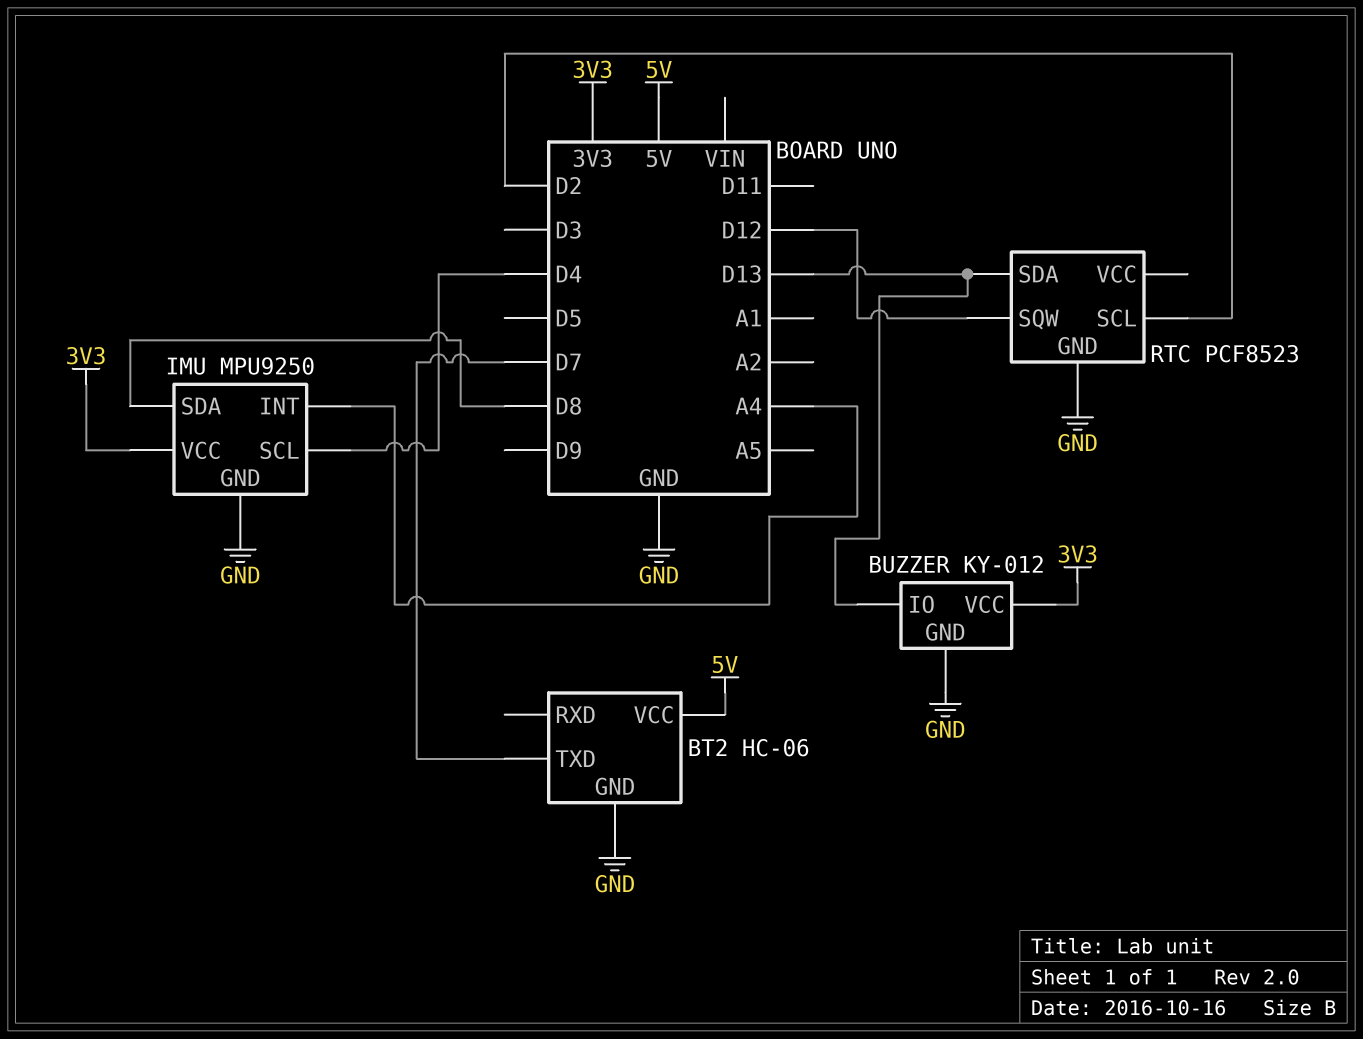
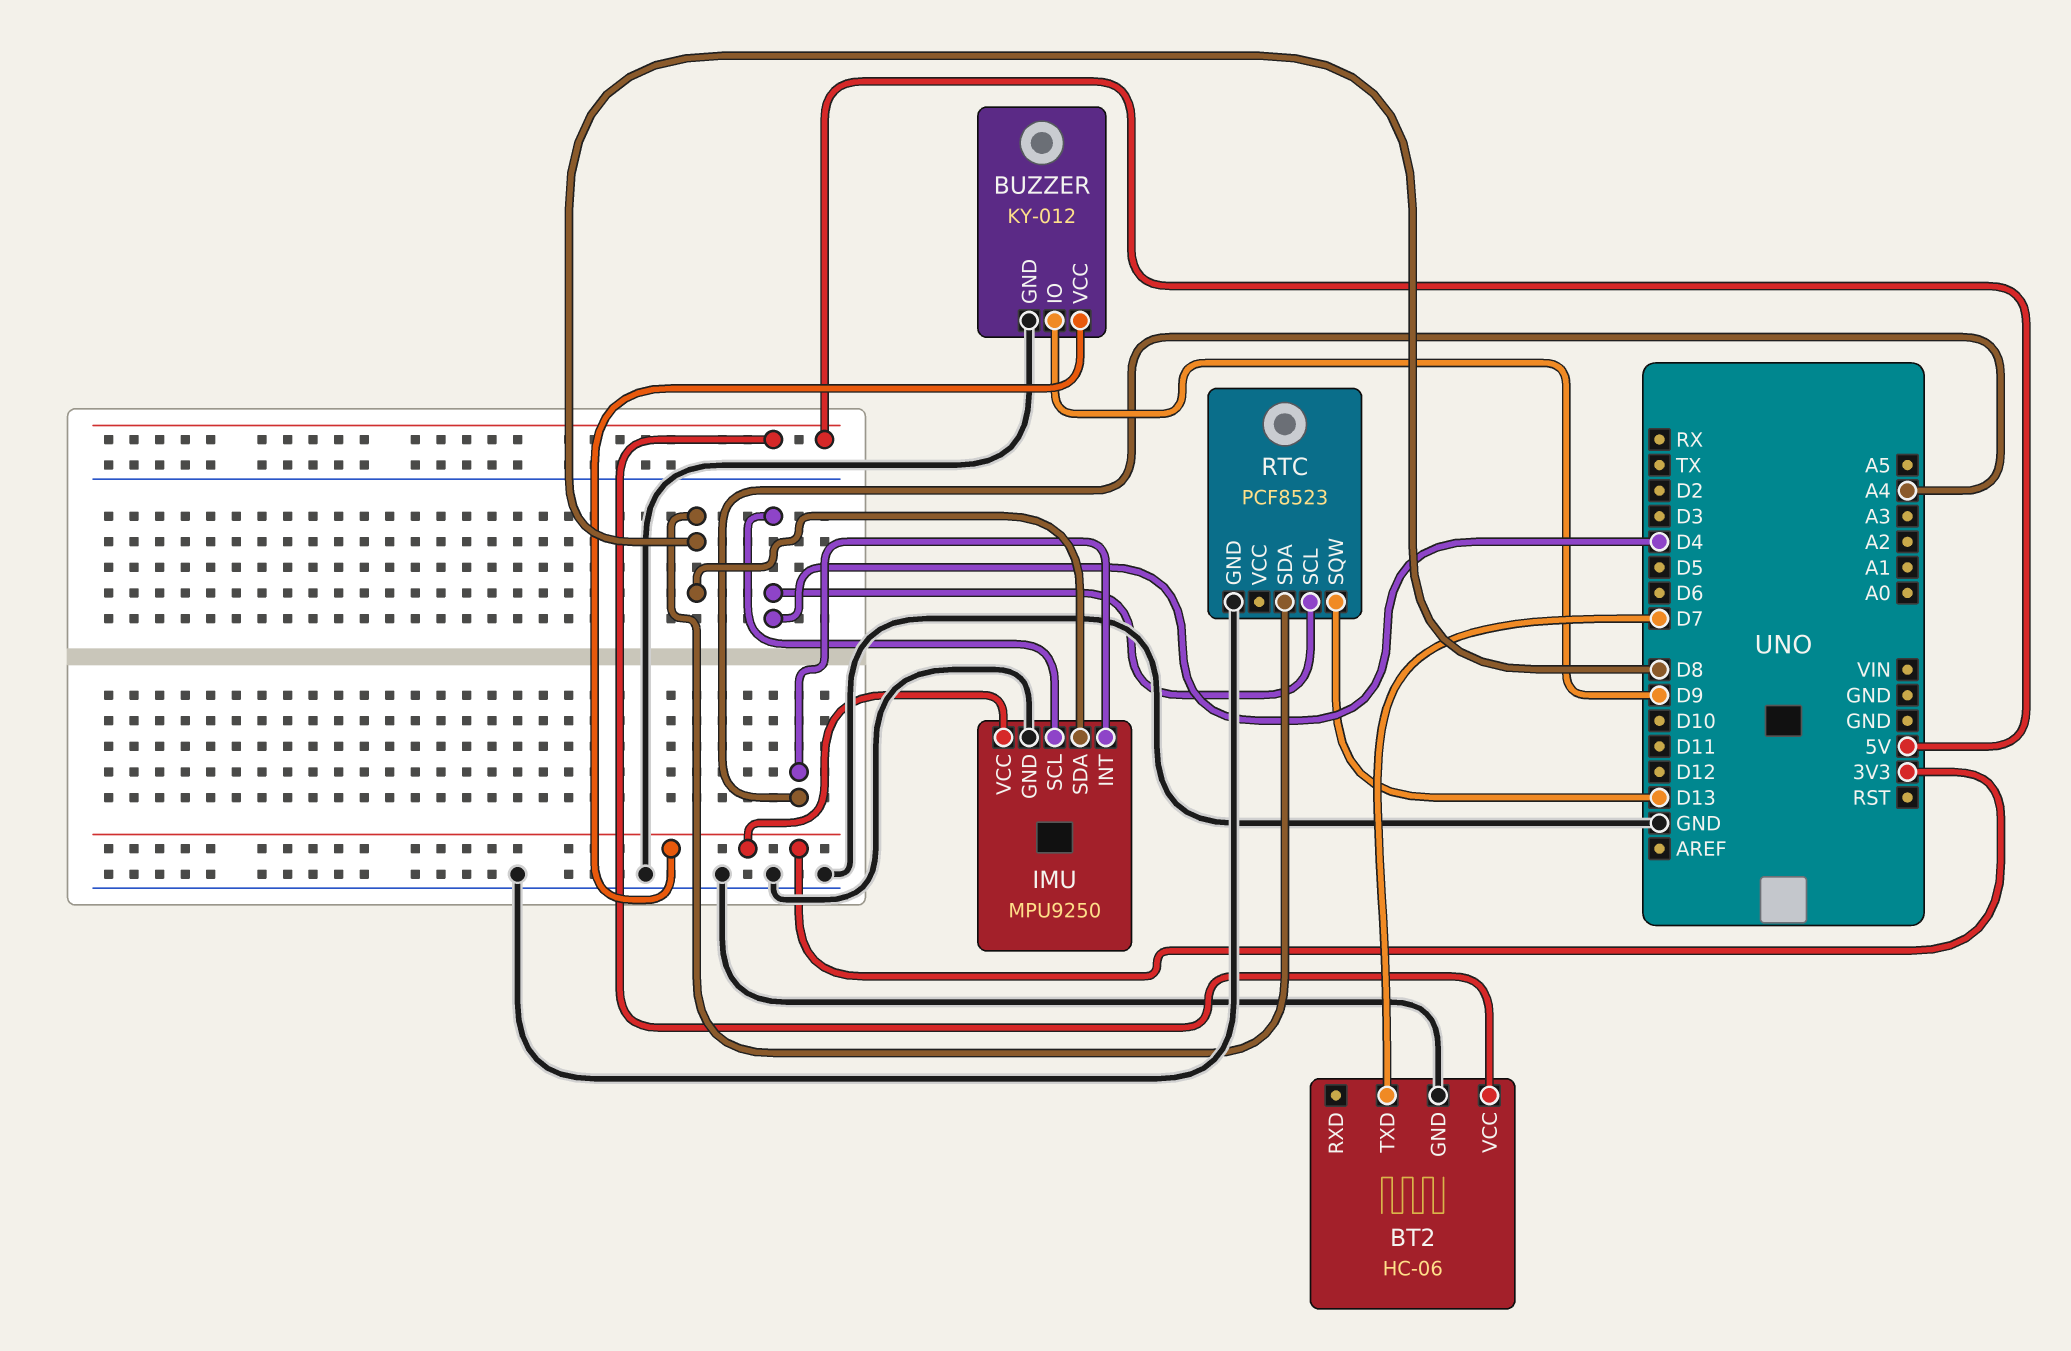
BUZZER pin IO: D13 -> D9
RTC pin SCL: D2 -> D4
RTC pin SDA: D13 -> D8
RTC pin SQW: D12 -> D13

